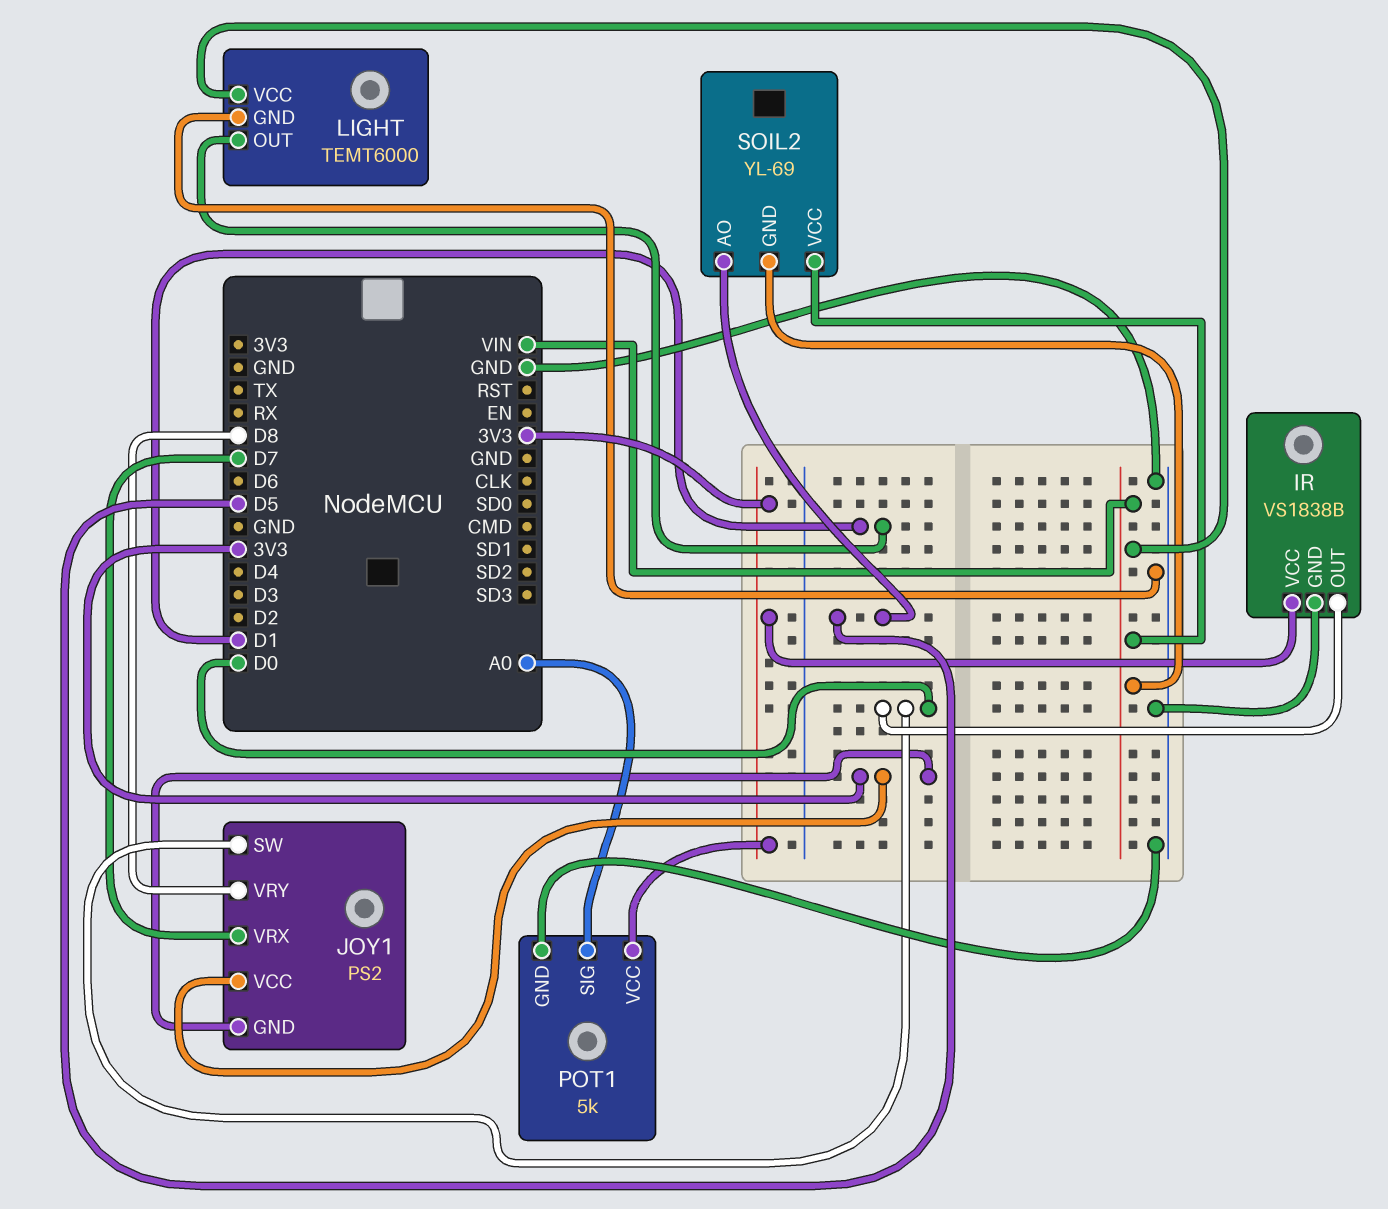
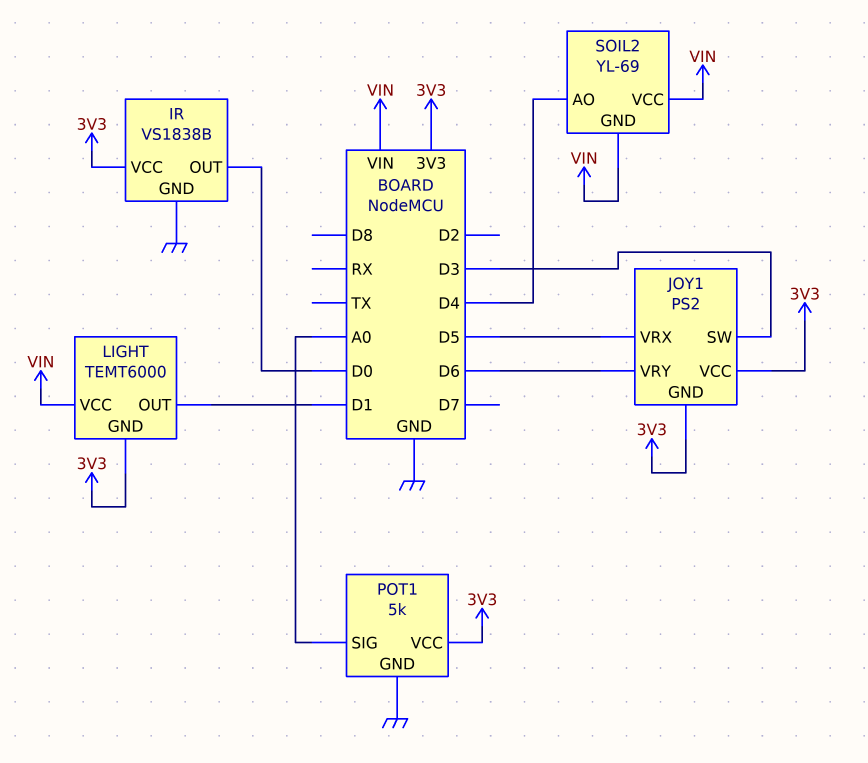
JOY1 pin SW: D0 -> D3
JOY1 pin VRX: D7 -> D5
JOY1 pin VRY: D8 -> D6
LIGHT pin GND: GND -> 3V3
SOIL2 pin AO: D5 -> D4

